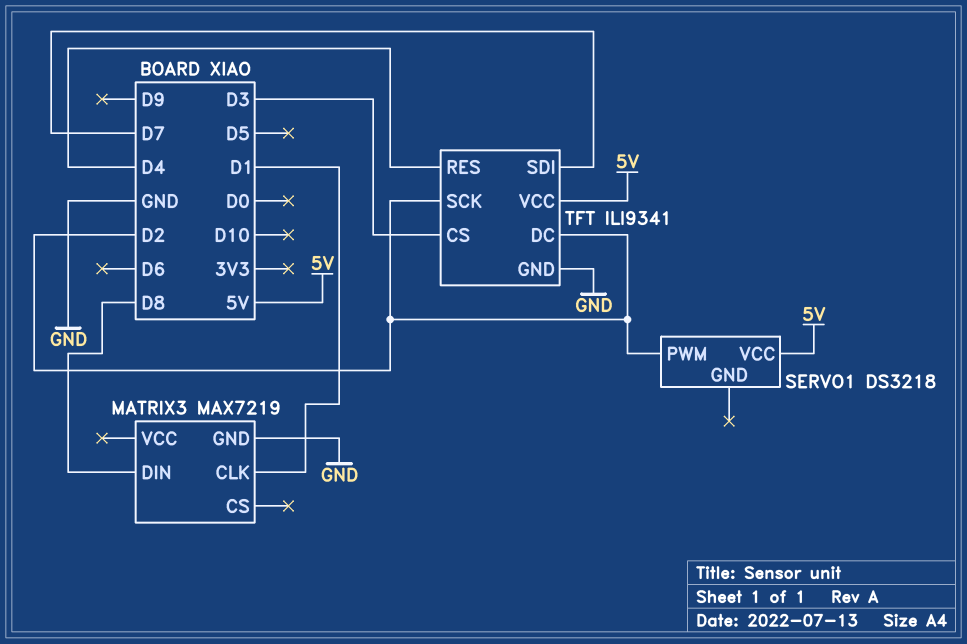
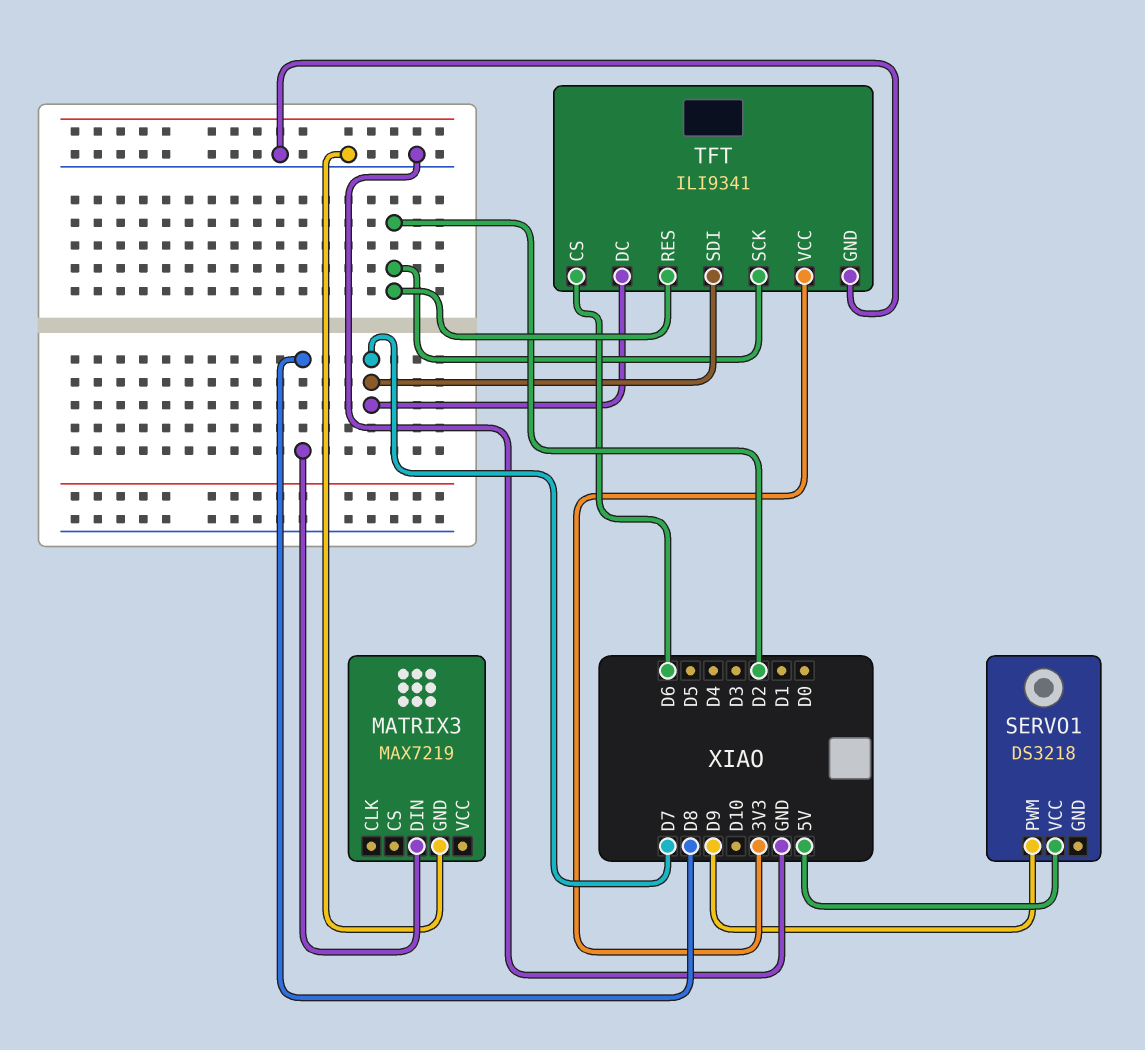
MATRIX3 pin CLK: D1 -> none
SERVO1 pin PWM: D2 -> D9
TFT pin CS: D3 -> D6
TFT pin DC: D2 -> D7
TFT pin RES: D4 -> D2
TFT pin VCC: 5V -> 3V3

